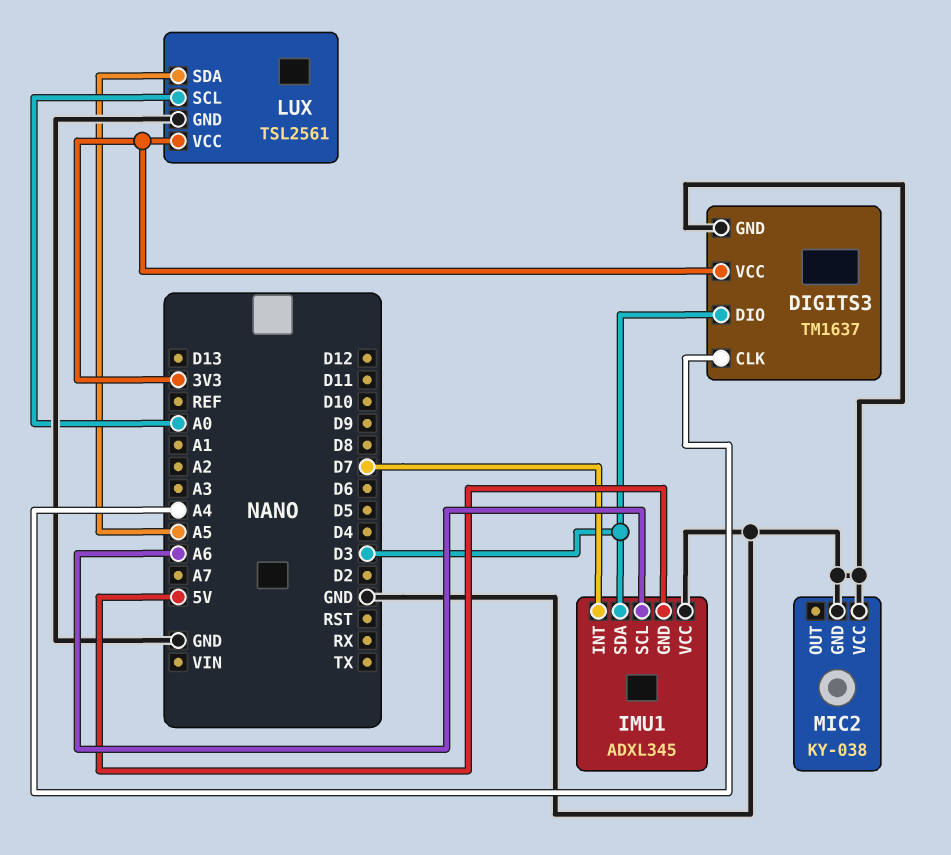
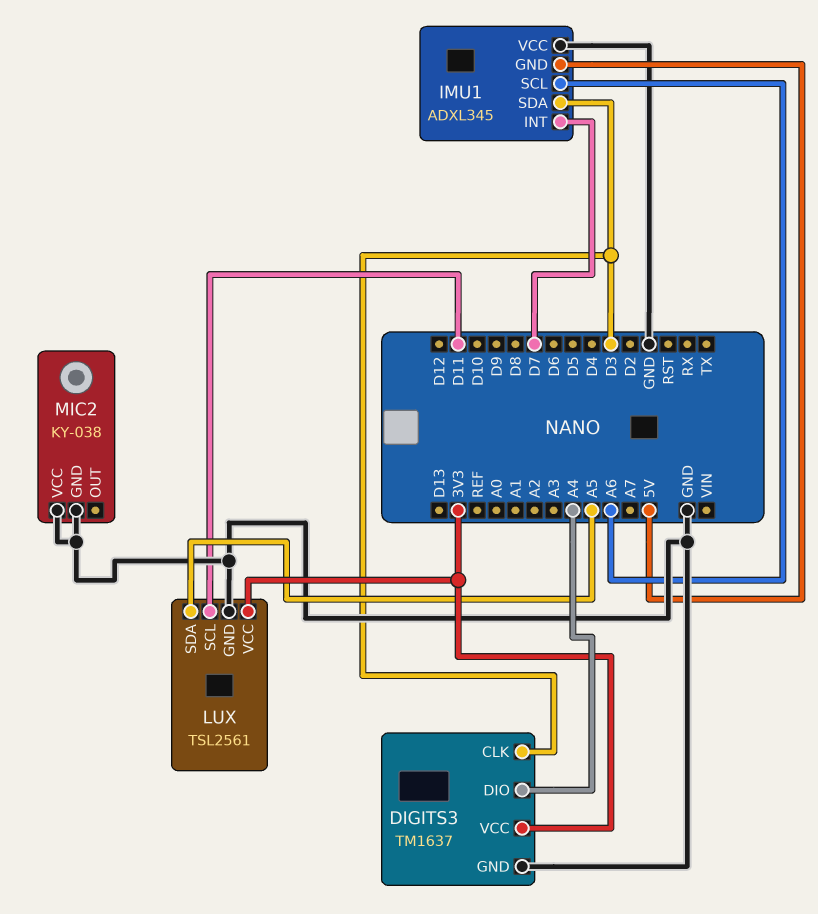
DIGITS3 pin CLK: A4 -> D3
DIGITS3 pin DIO: D3 -> A4
LUX pin SCL: A0 -> D11

